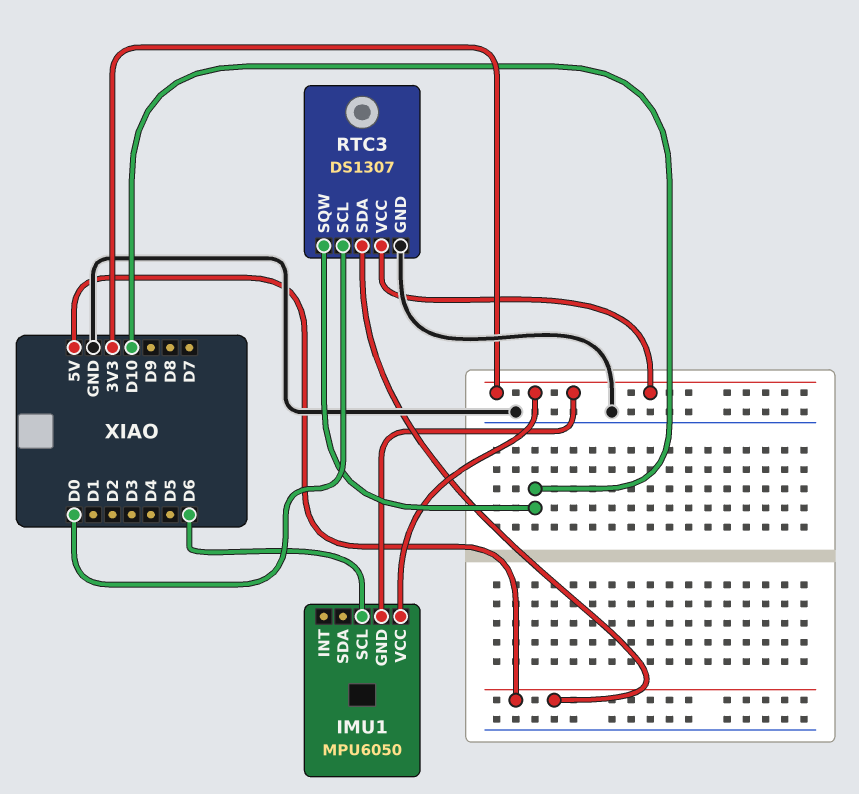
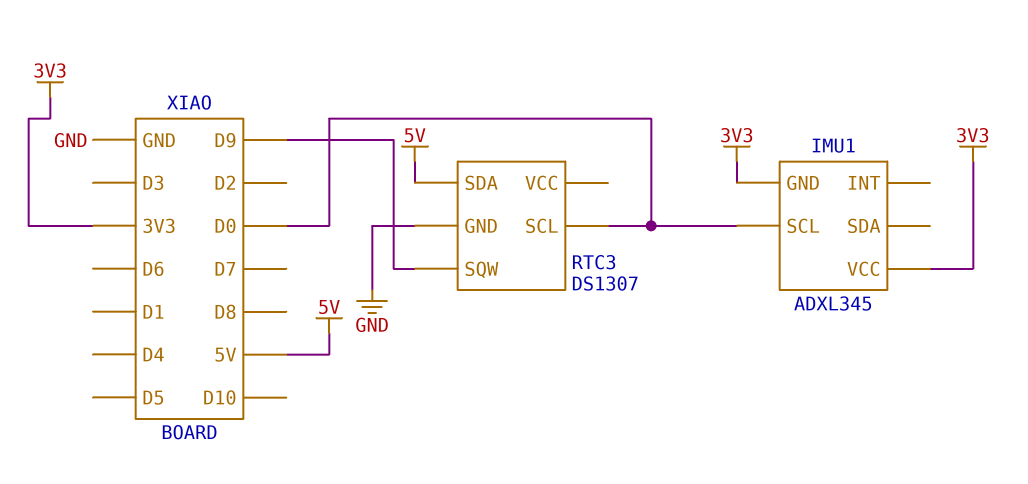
IMU1: MPU6050 -> ADXL345
IMU1 pin SCL: D6 -> D0
RTC3 pin SQW: D10 -> D9
RTC3 pin VCC: 3V3 -> none

